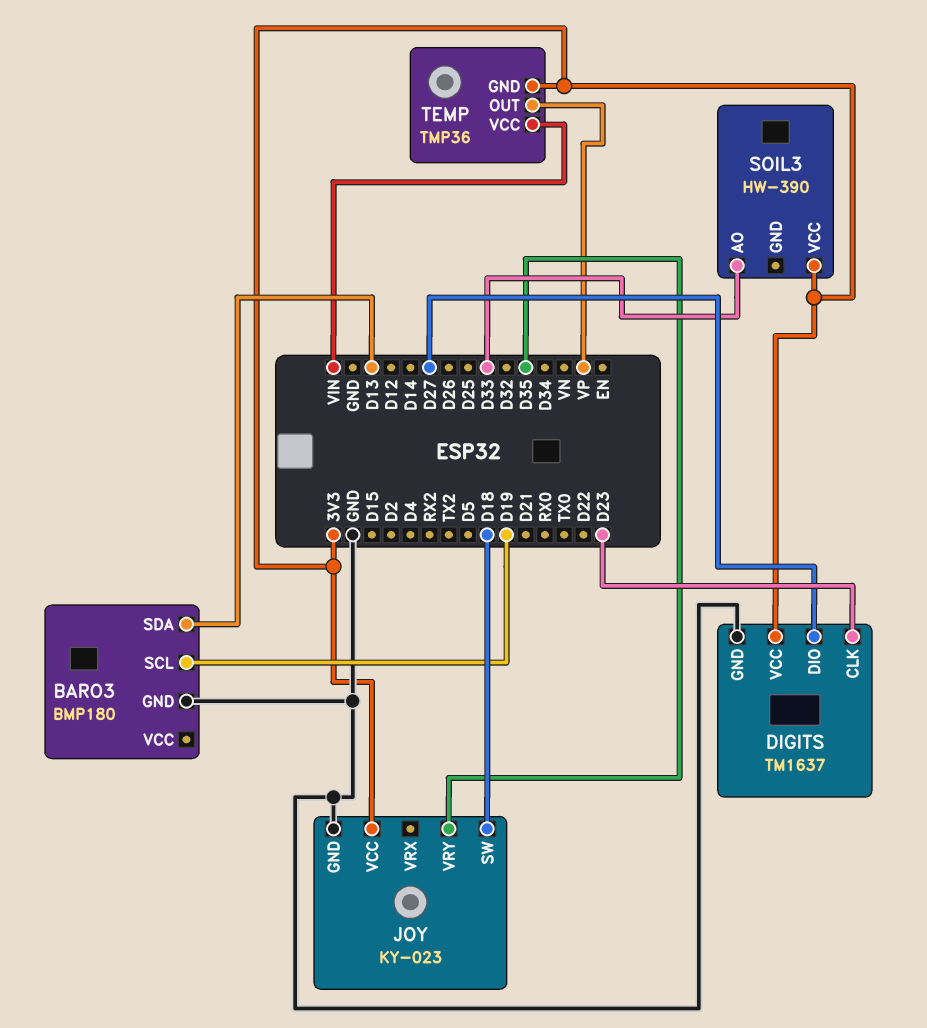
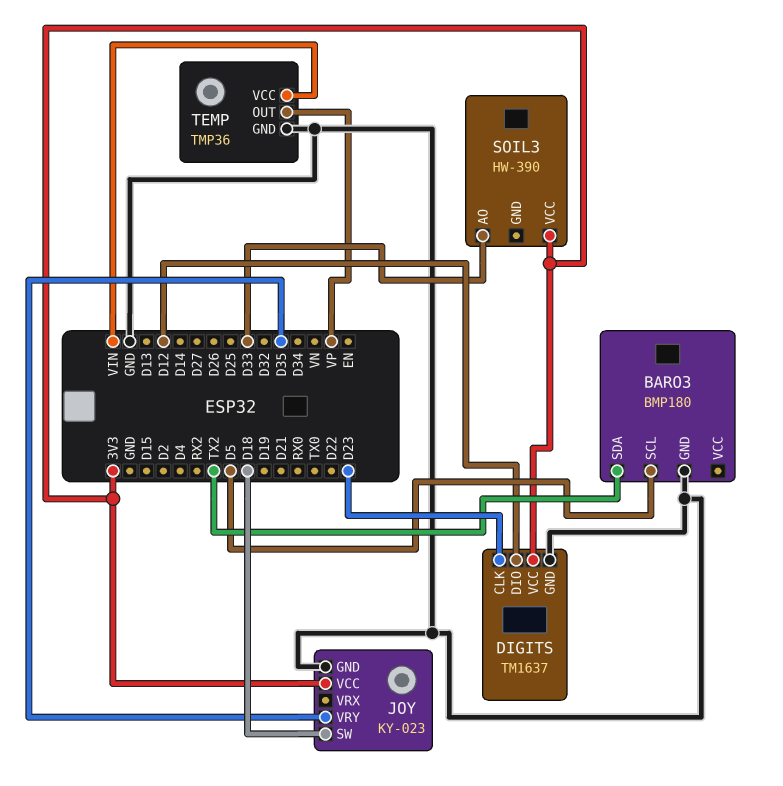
BARO3 pin SCL: D19 -> D5
BARO3 pin SDA: D13 -> TX2
DIGITS pin DIO: D27 -> D12
TEMP pin GND: 3V3 -> GND

